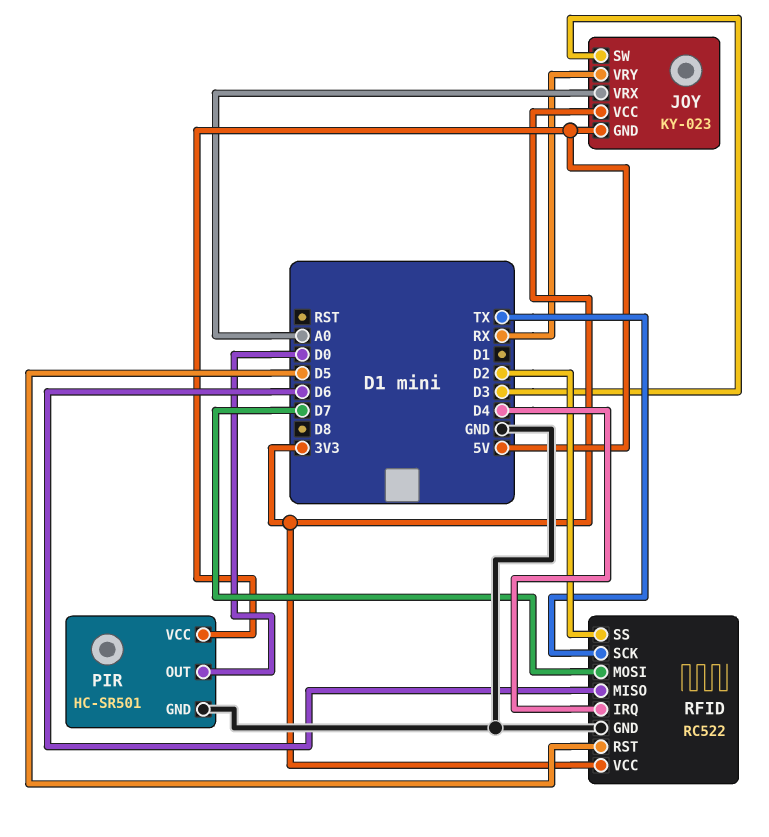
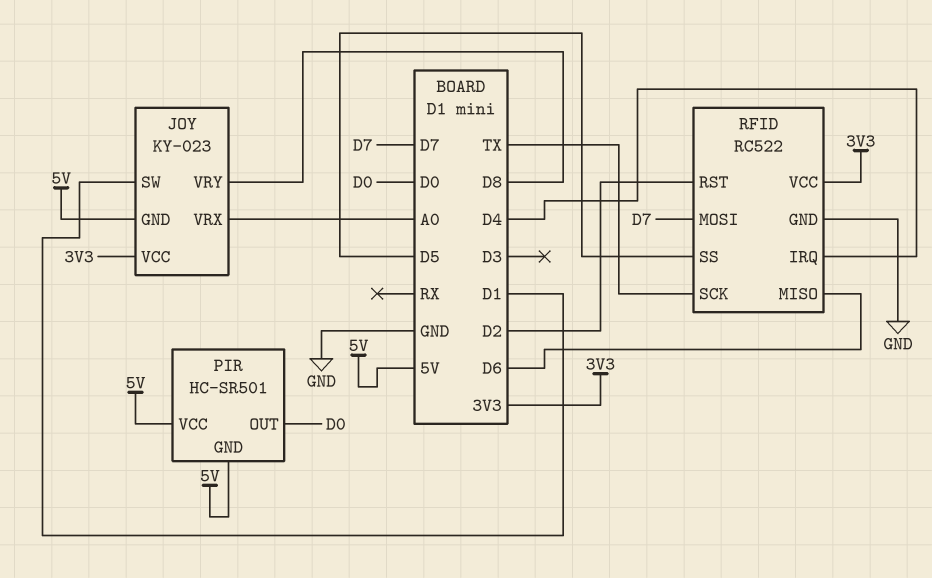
JOY pin SW: D3 -> D1
JOY pin VRY: RX -> D8
PIR pin GND: GND -> 5V
RFID pin RST: D5 -> D2
RFID pin SS: D2 -> D5

